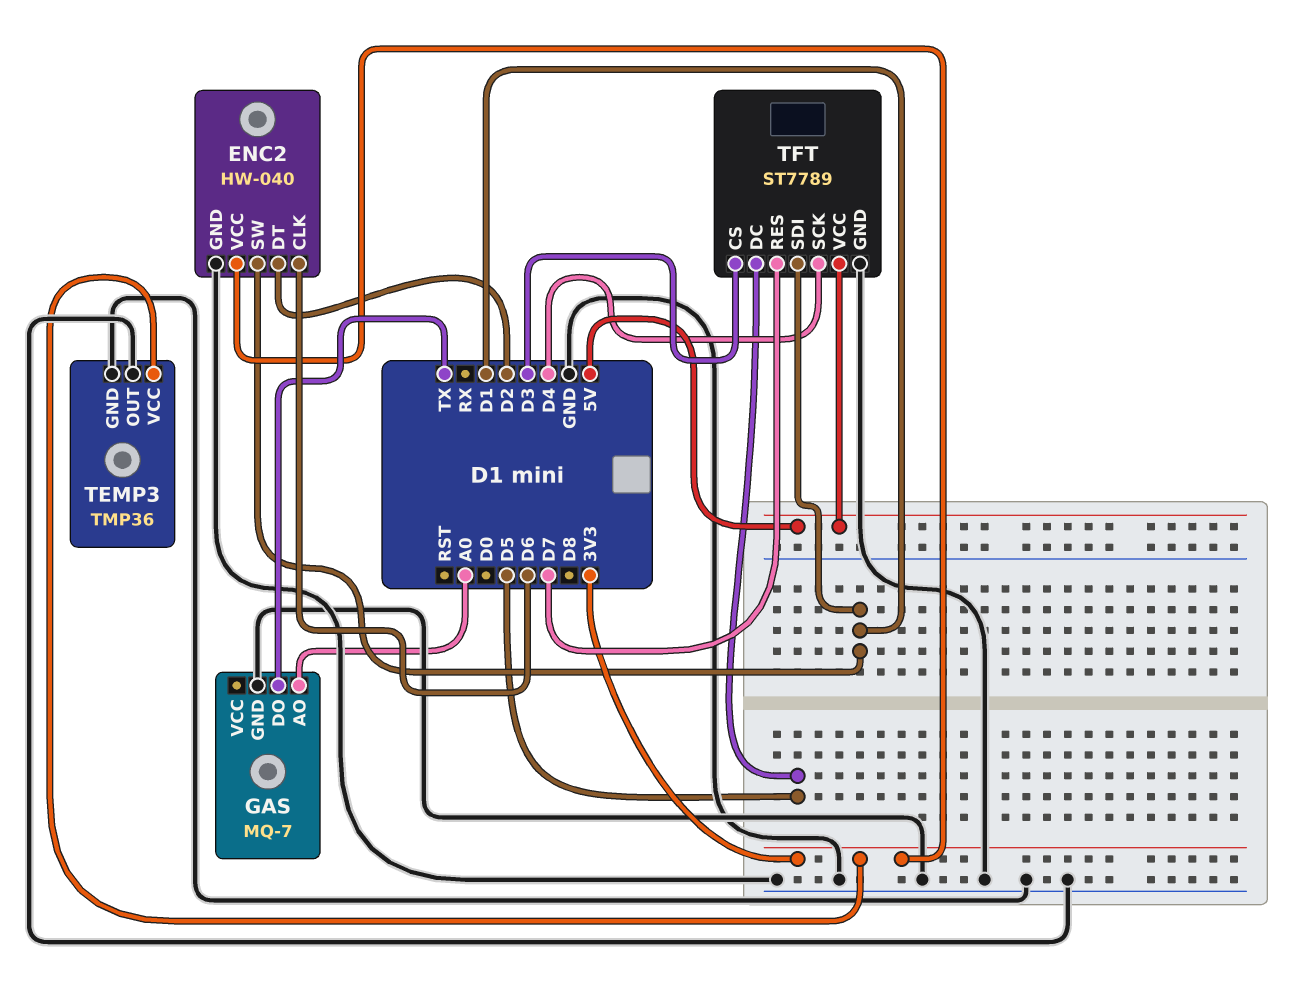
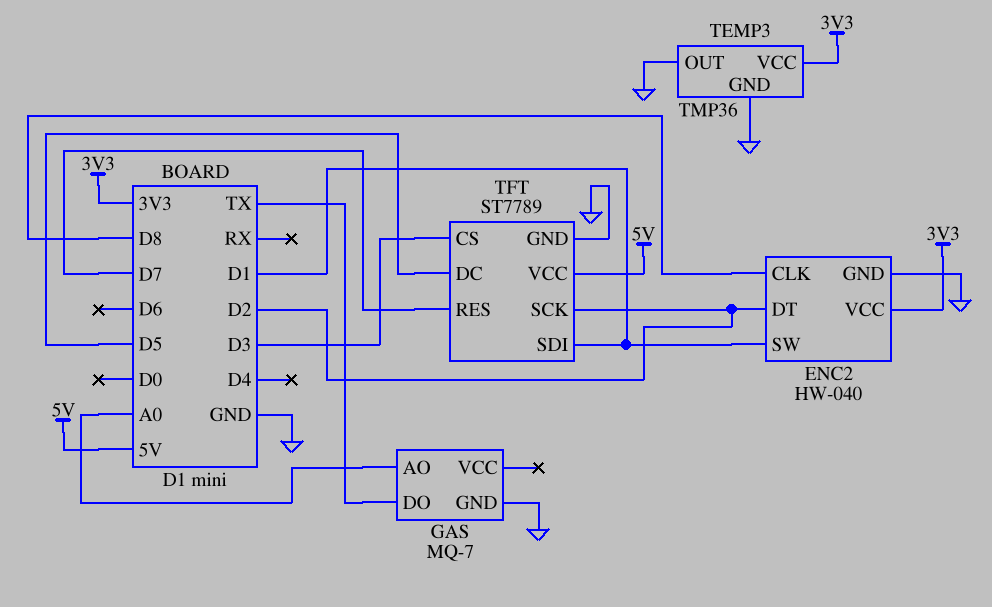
ENC2 pin CLK: D6 -> D8
TFT pin SCK: D4 -> D2

